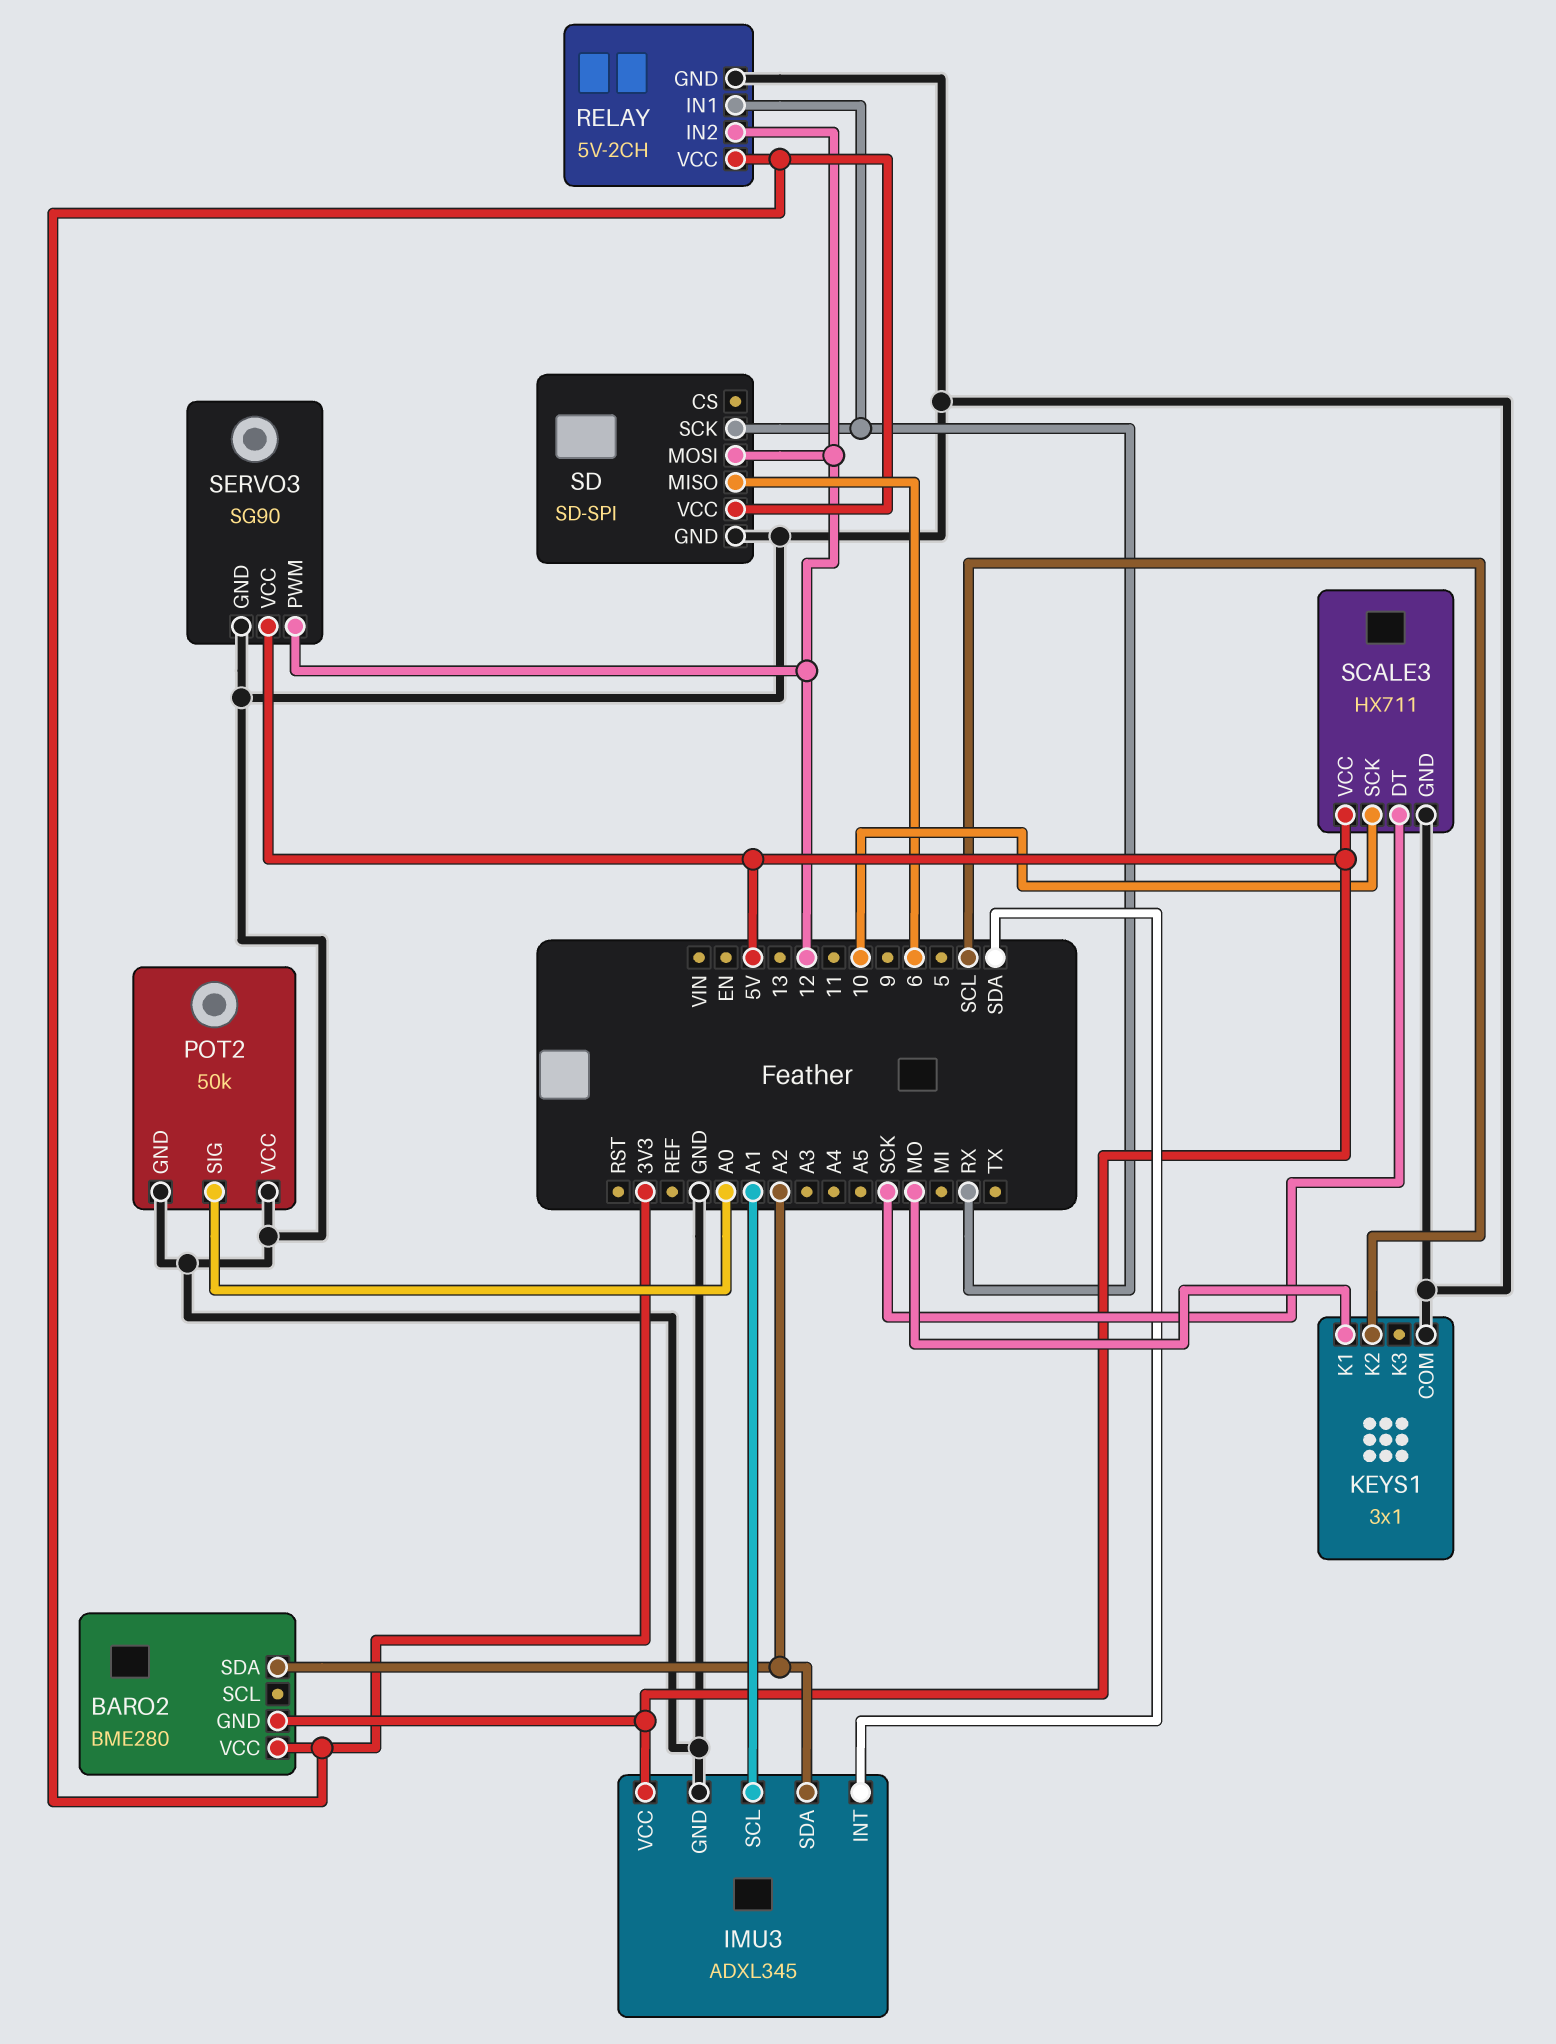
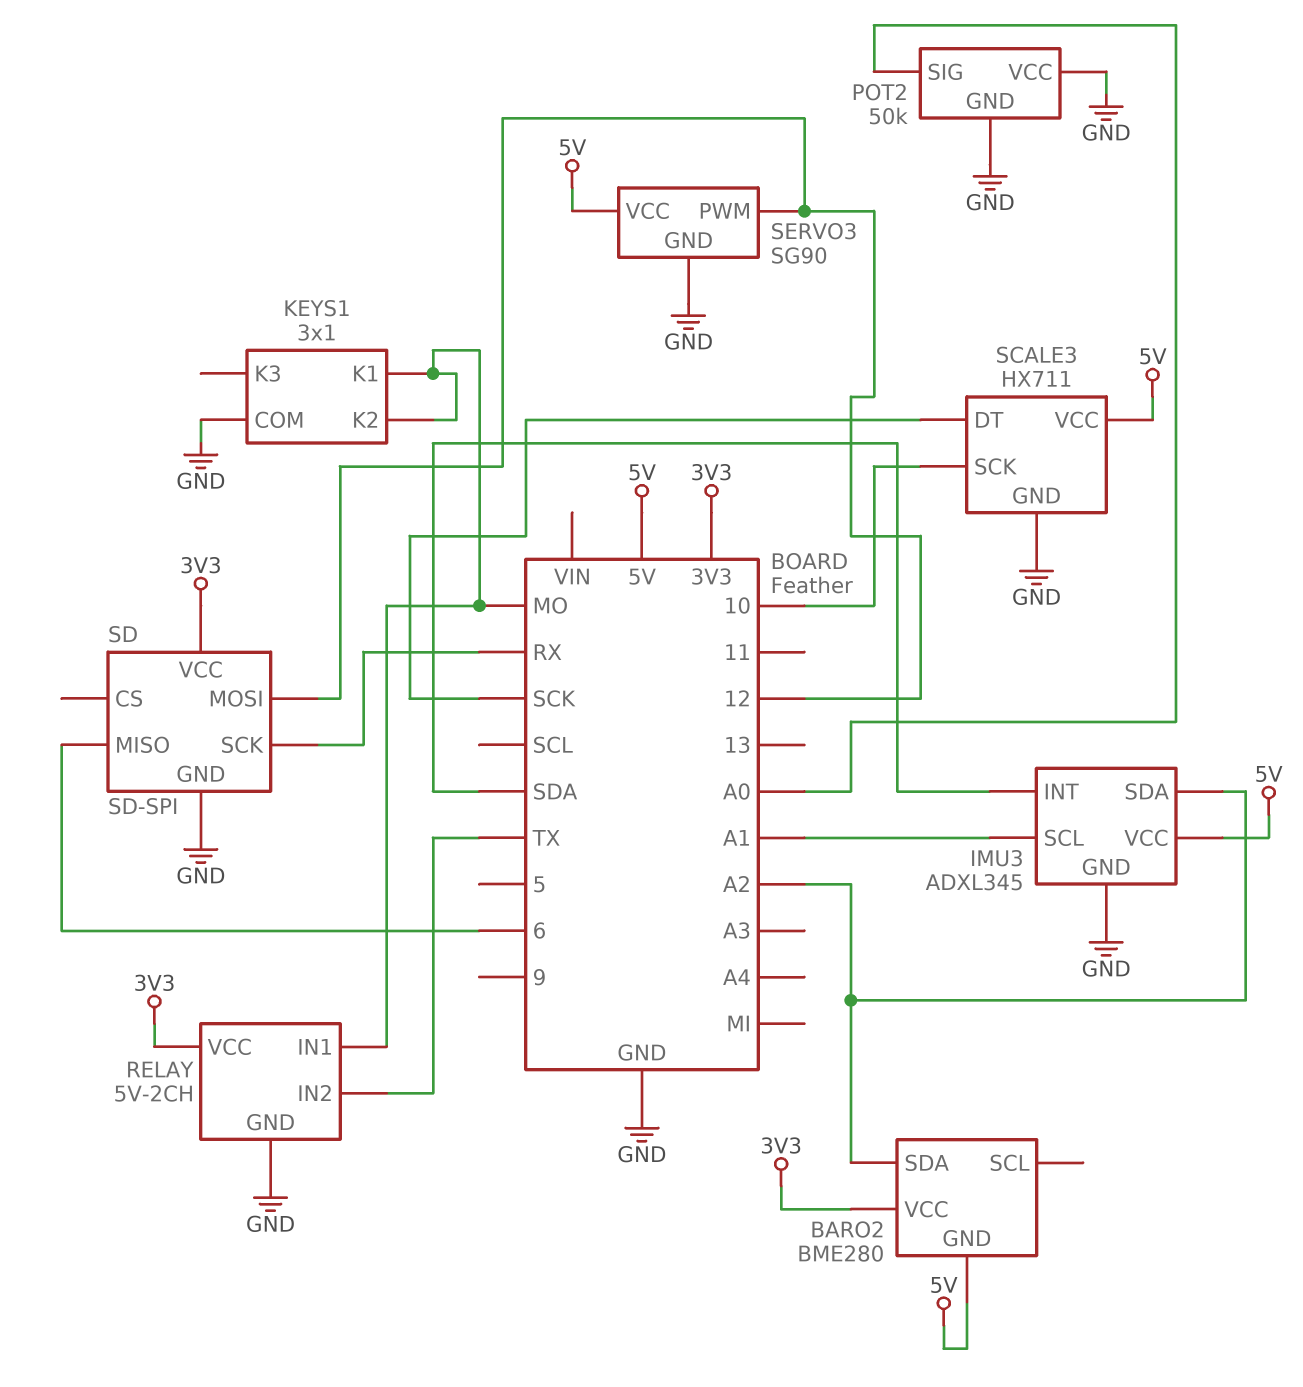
KEYS1 pin K2: SCL -> MO
RELAY pin IN1: RX -> MO
RELAY pin IN2: 12 -> TX

